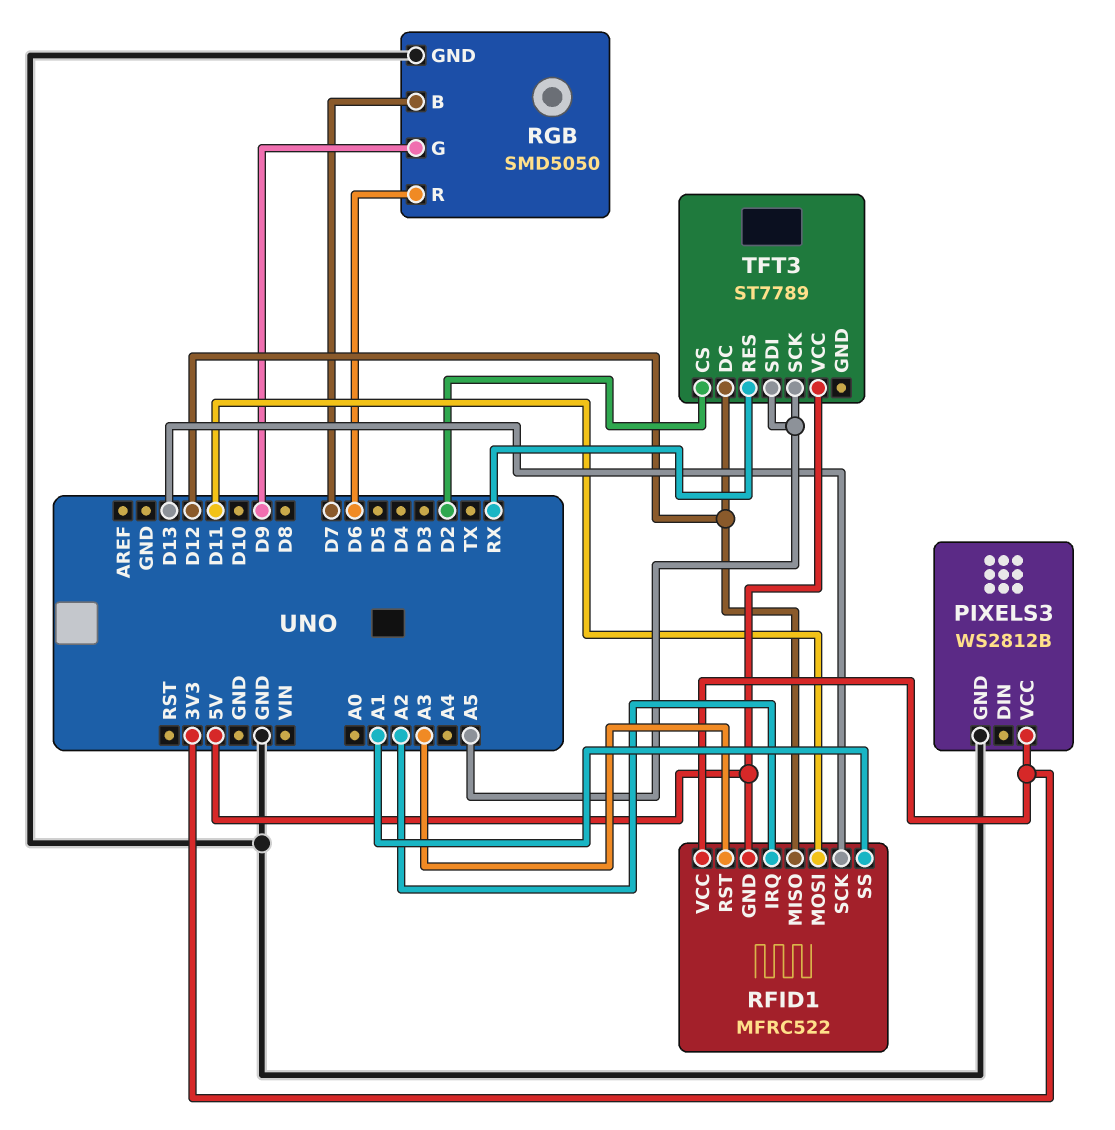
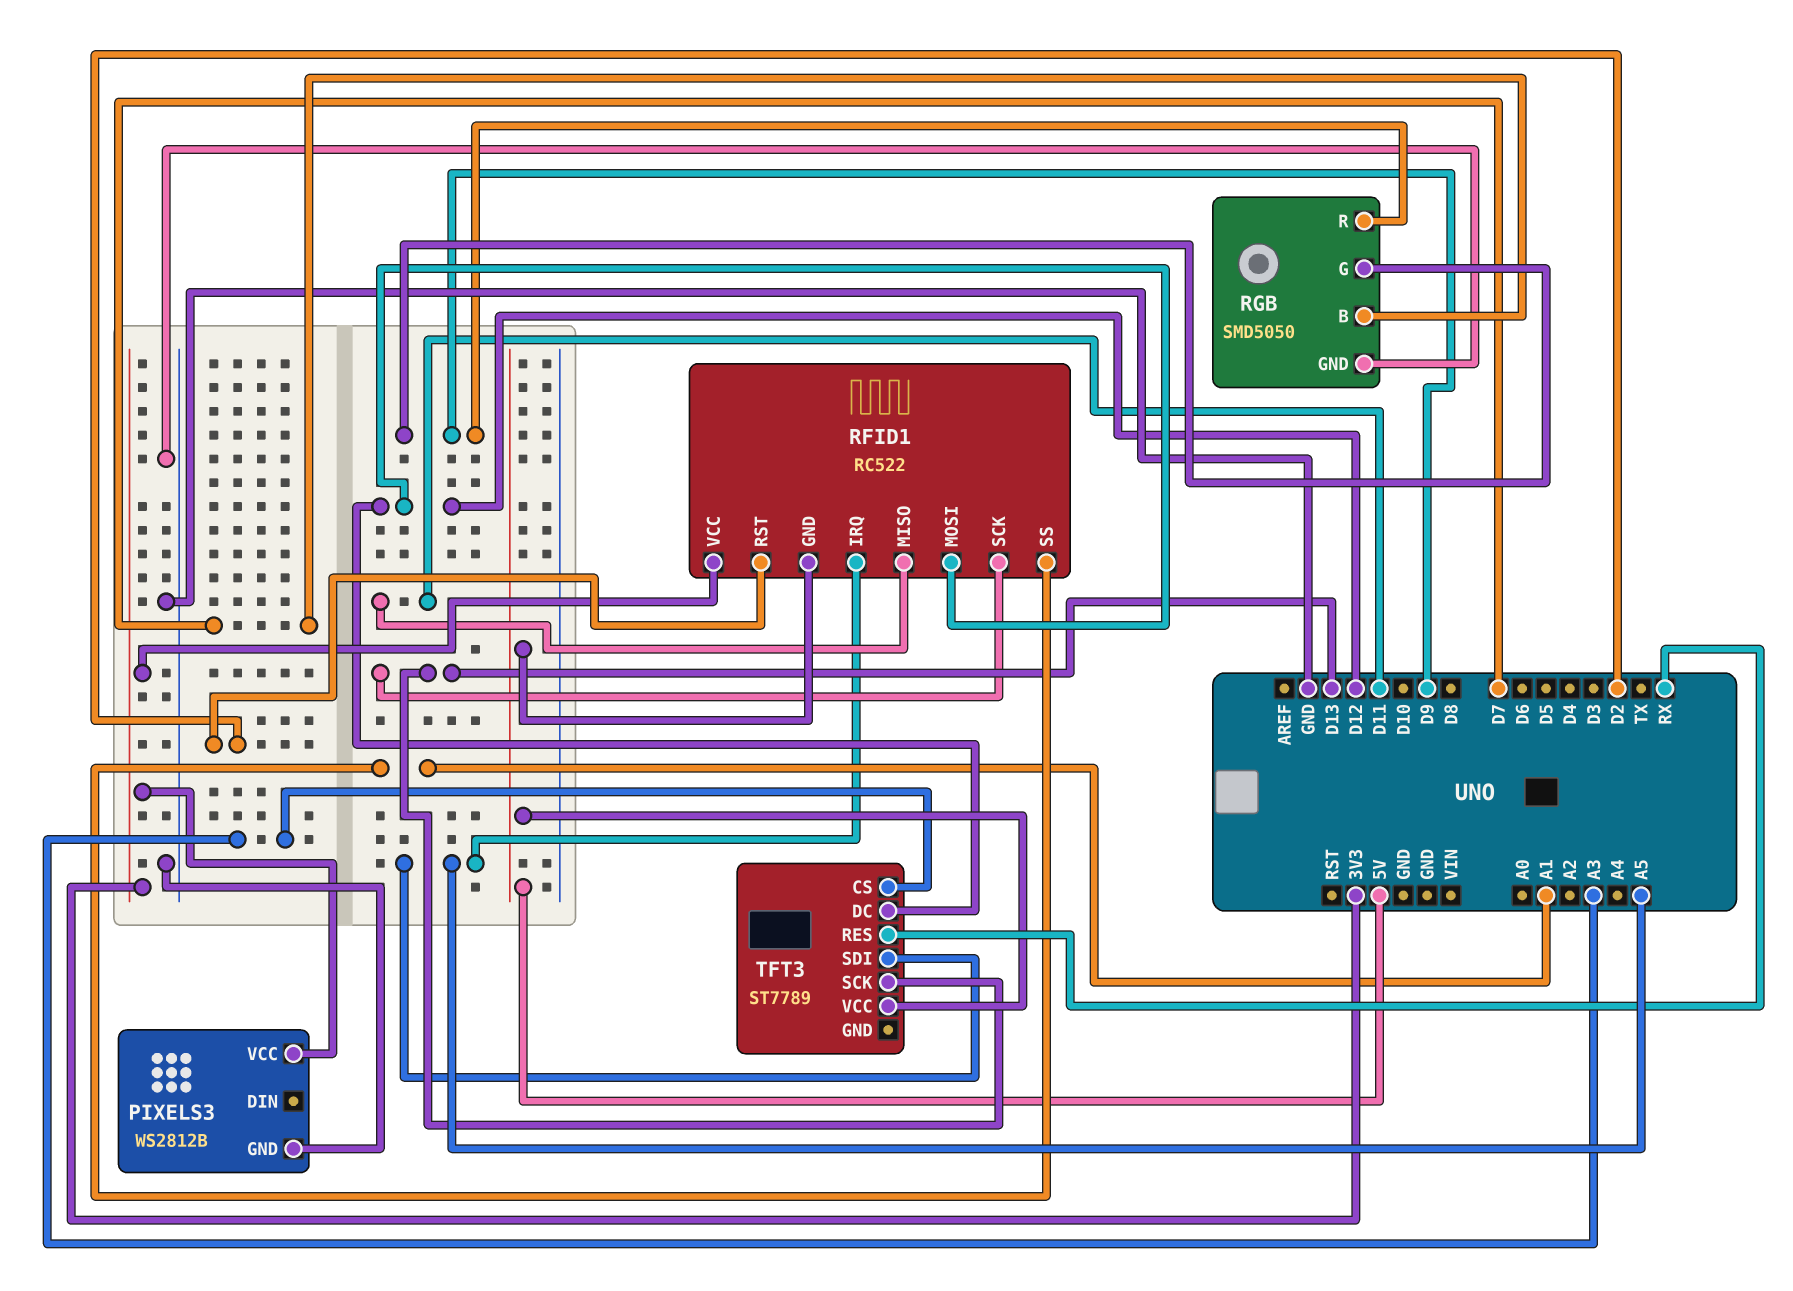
RFID1: MFRC522 -> RC522
RFID1 pin IRQ: A2 -> A5
RFID1 pin MISO: D12 -> D11
RFID1 pin MOSI: D11 -> D12
RFID1 pin RST: A3 -> D2
RGB pin R: D6 -> D9
TFT3 pin CS: D2 -> A3
TFT3 pin SCK: A5 -> D13

